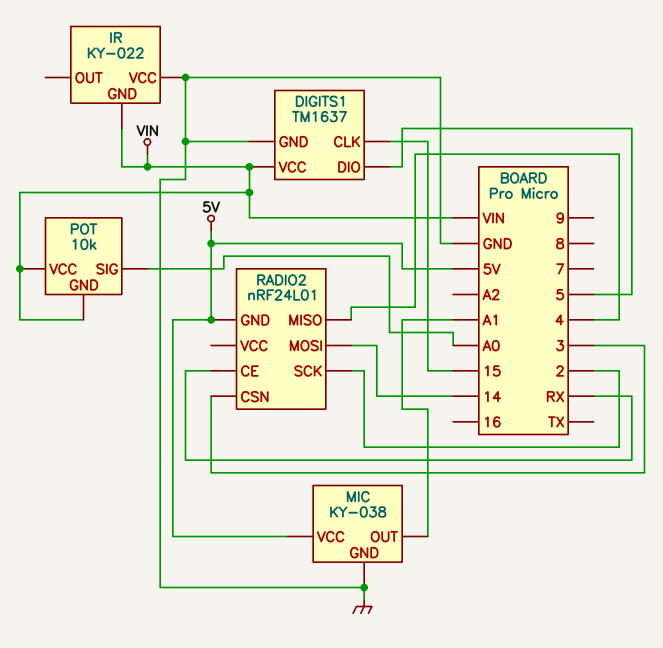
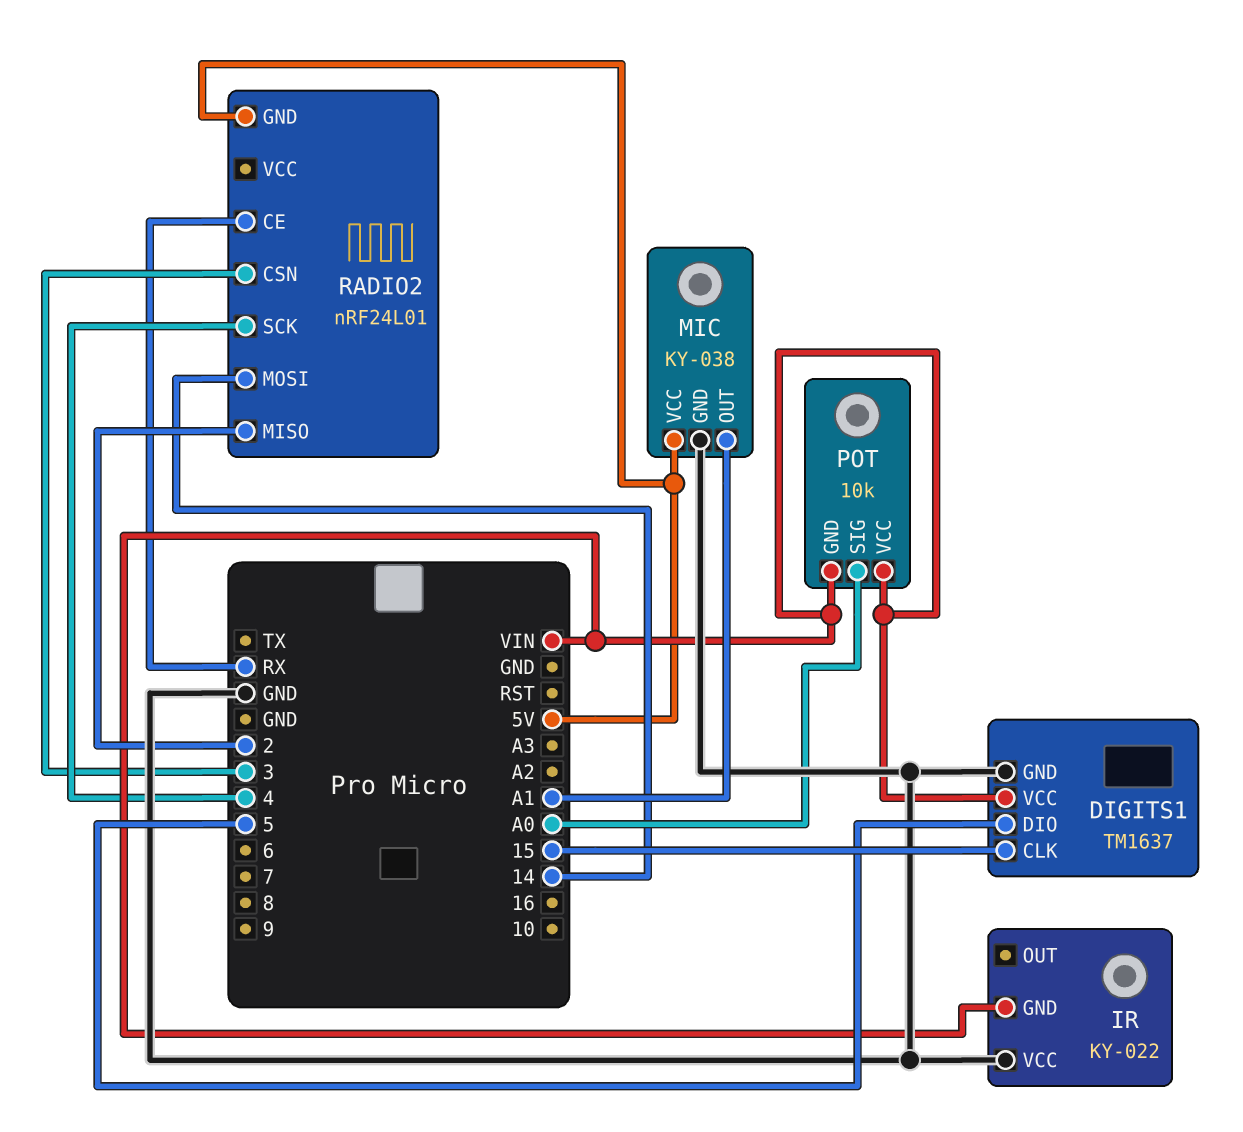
RADIO2 pin MISO: 4 -> 2
RADIO2 pin SCK: 2 -> 4

